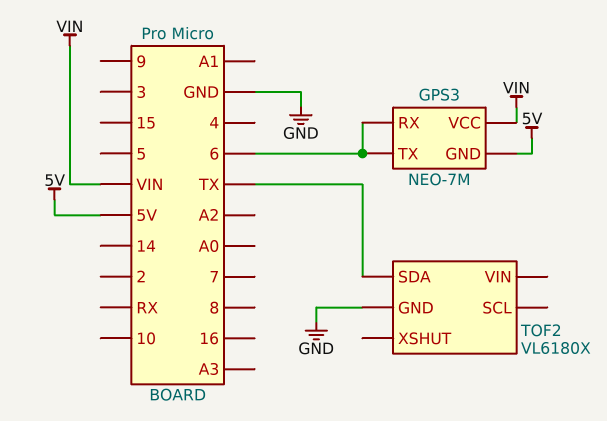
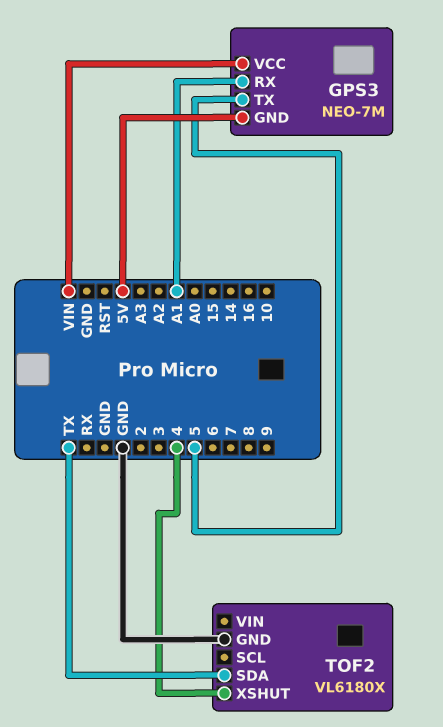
GPS3 pin RX: 6 -> A1
GPS3 pin TX: 6 -> 5
TOF2 pin XSHUT: none -> 4

